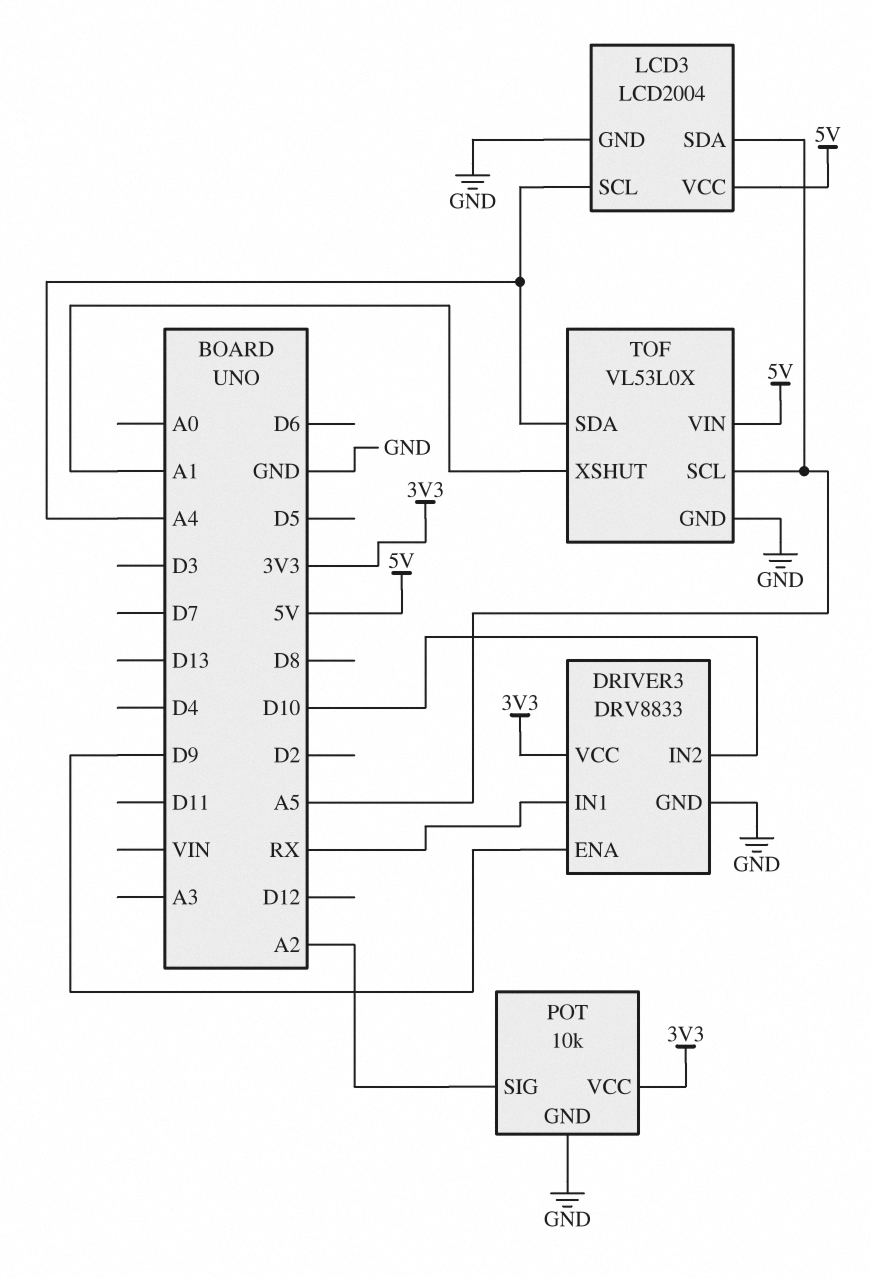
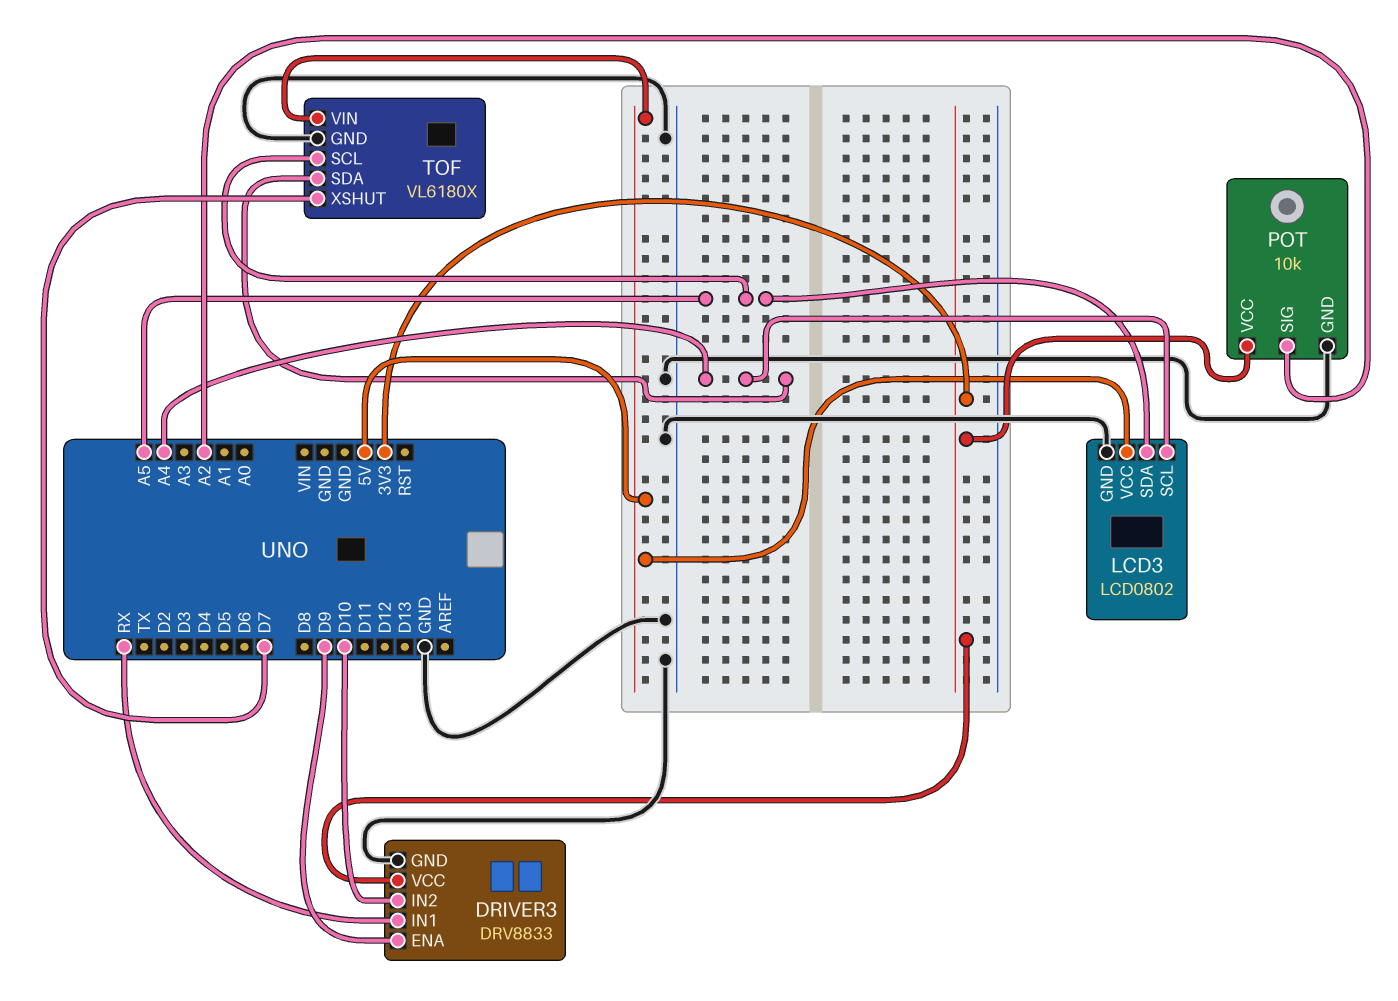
LCD3: LCD2004 -> LCD0802
TOF: VL53L0X -> VL6180X
TOF pin XSHUT: A1 -> D7

